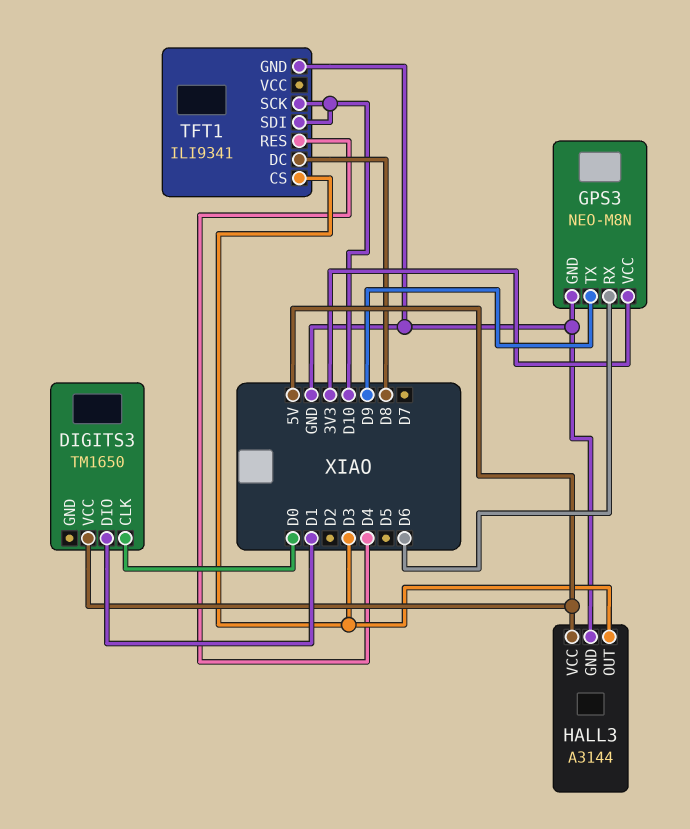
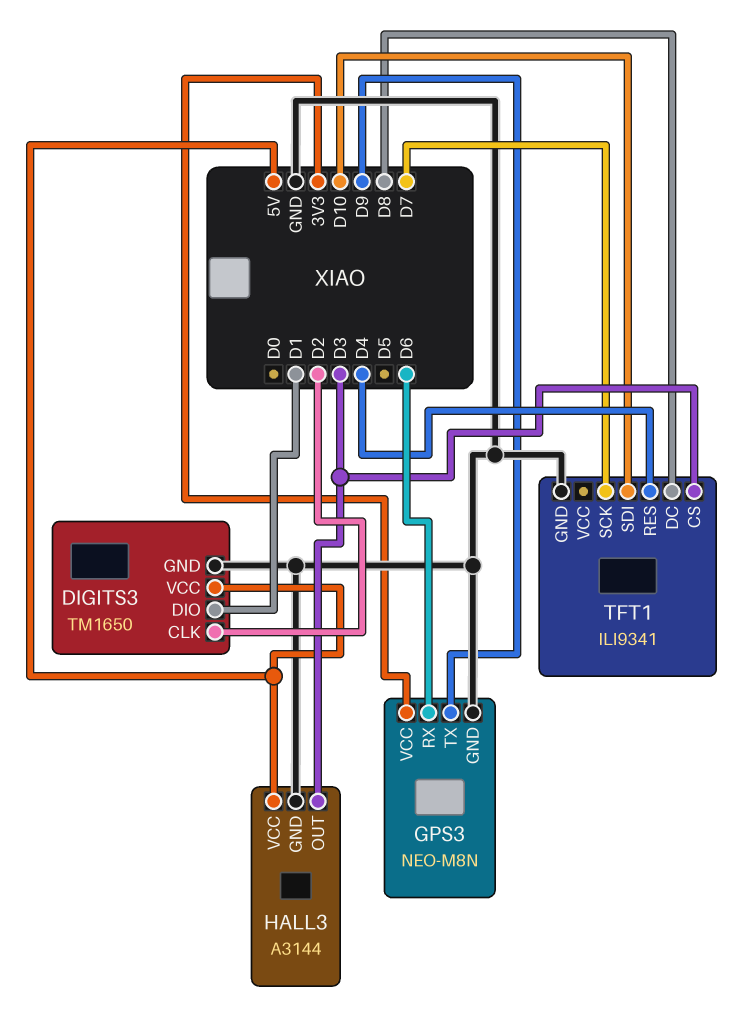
DIGITS3 pin CLK: D0 -> D2
DIGITS3 pin GND: none -> GND
TFT1 pin SCK: D10 -> D7

